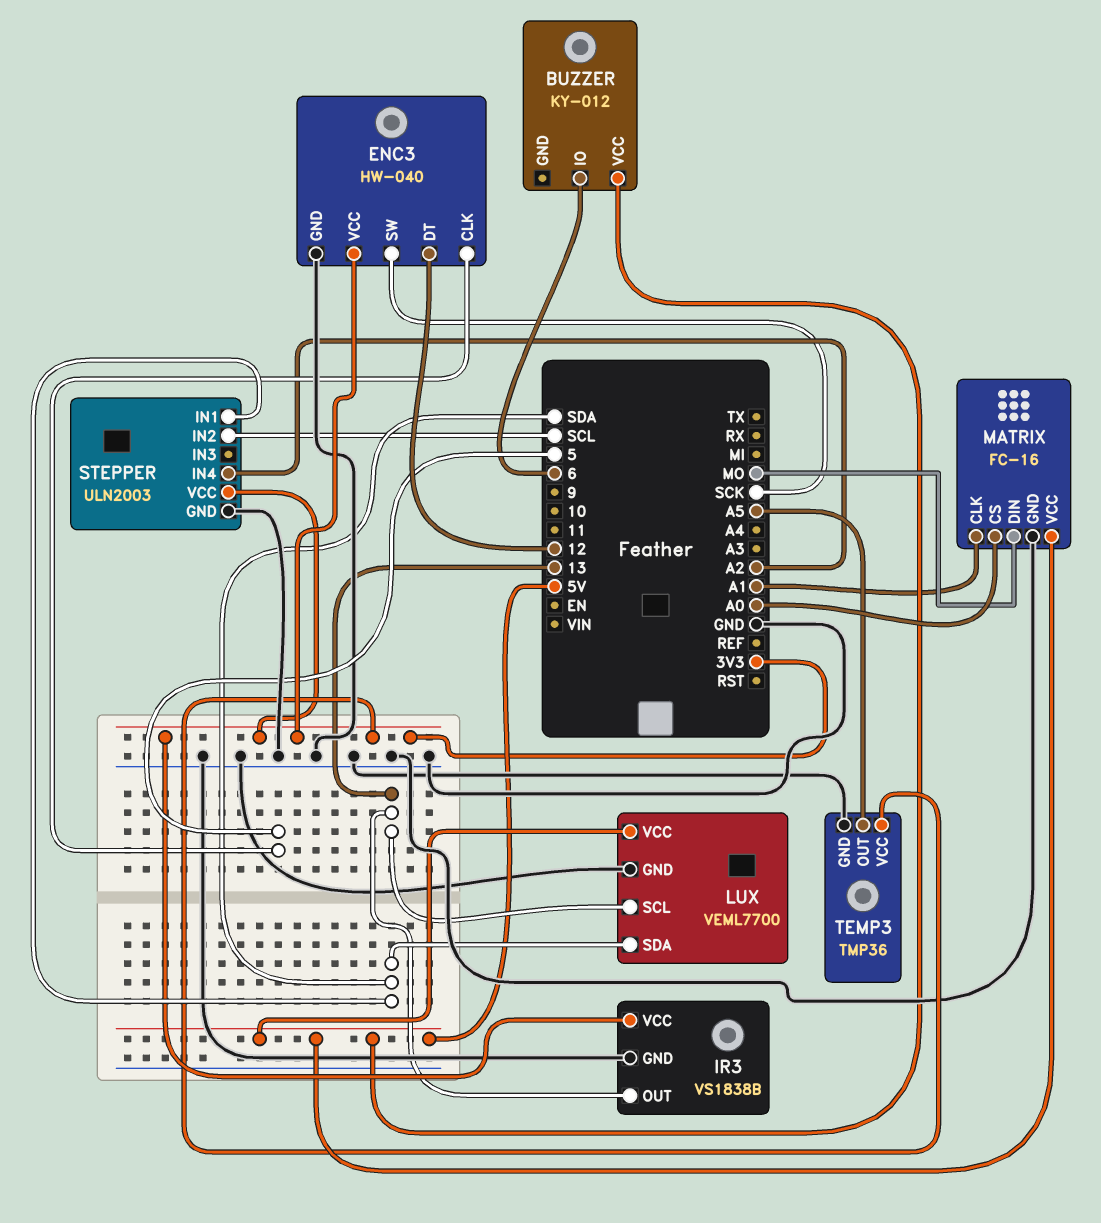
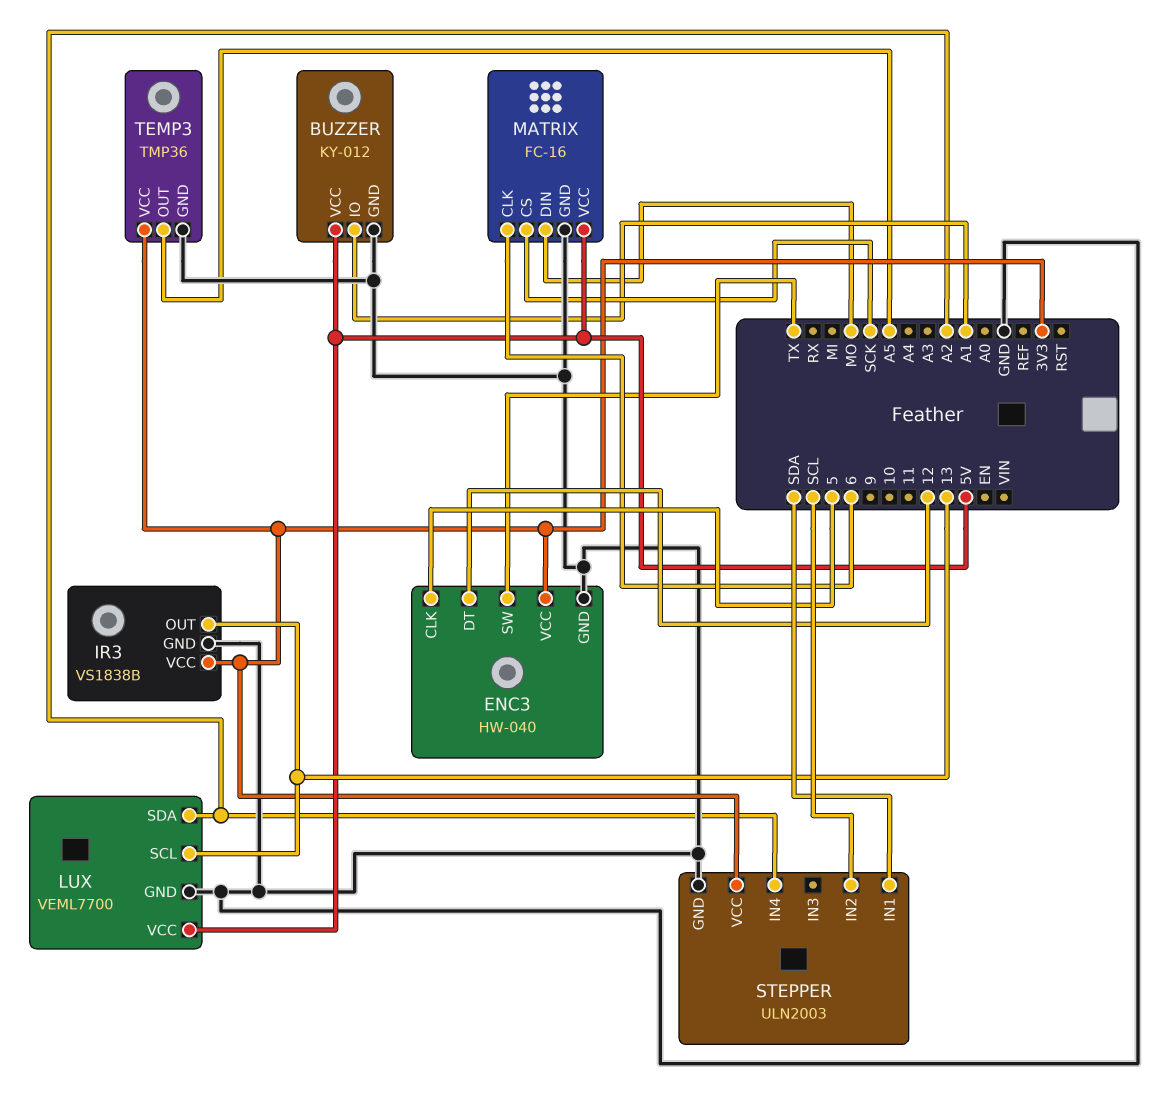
BUZZER pin GND: none -> GND
BUZZER pin IO: 6 -> A1
ENC3 pin SW: SCK -> TX
LUX pin SDA: SDA -> A2
MATRIX pin CLK: A1 -> 6
MATRIX pin CS: A0 -> SCK

